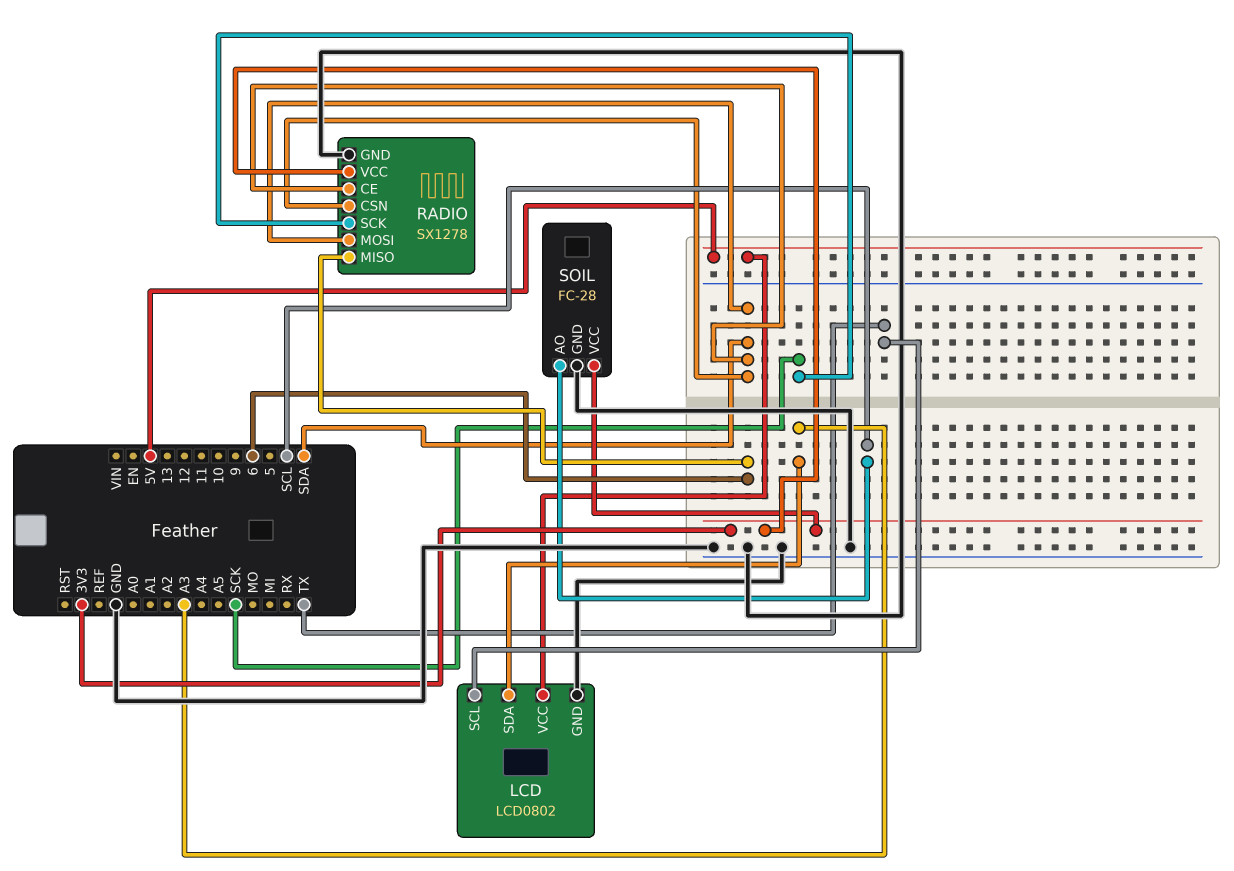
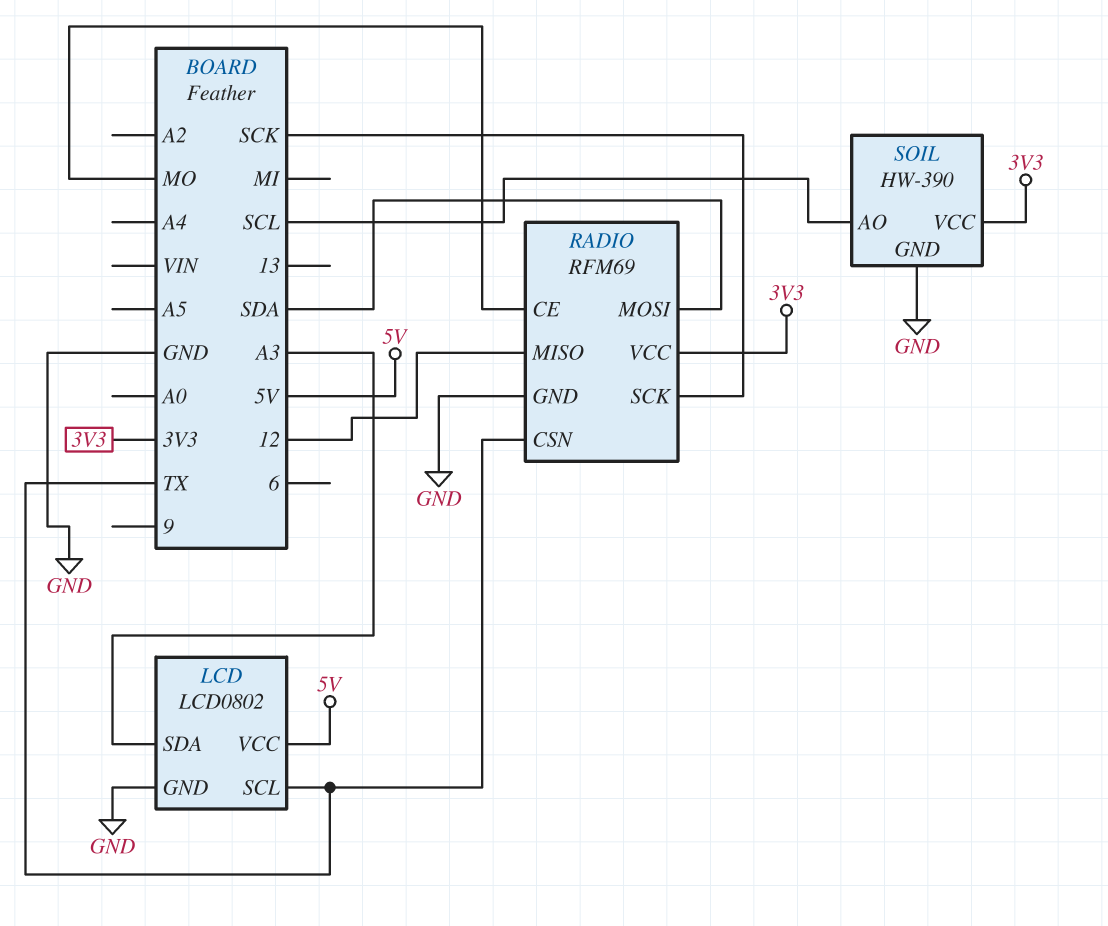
RADIO: SX1278 -> RFM69
RADIO pin CE: SDA -> MO
RADIO pin CSN: SDA -> TX
RADIO pin MISO: 6 -> 12
SOIL: FC-28 -> HW-390

